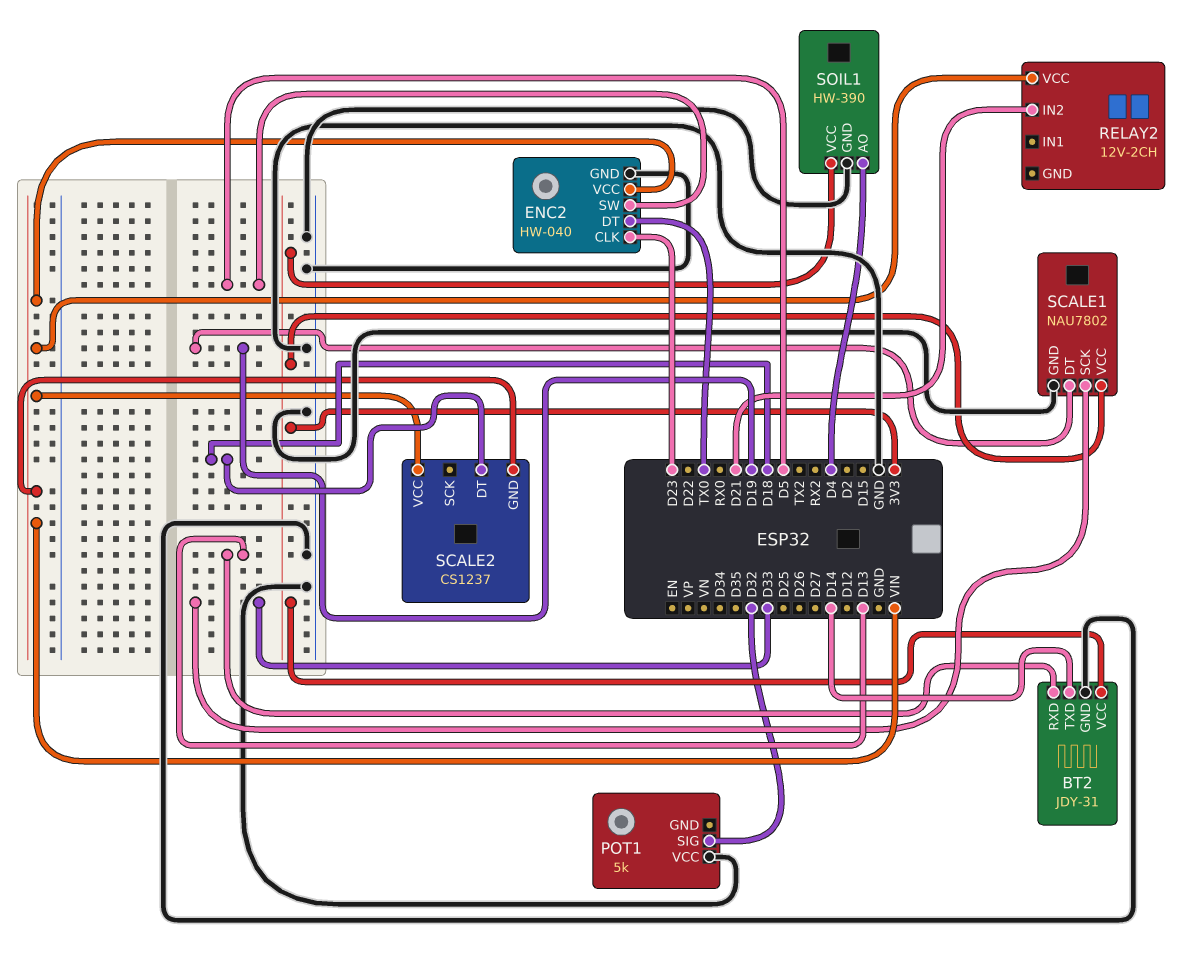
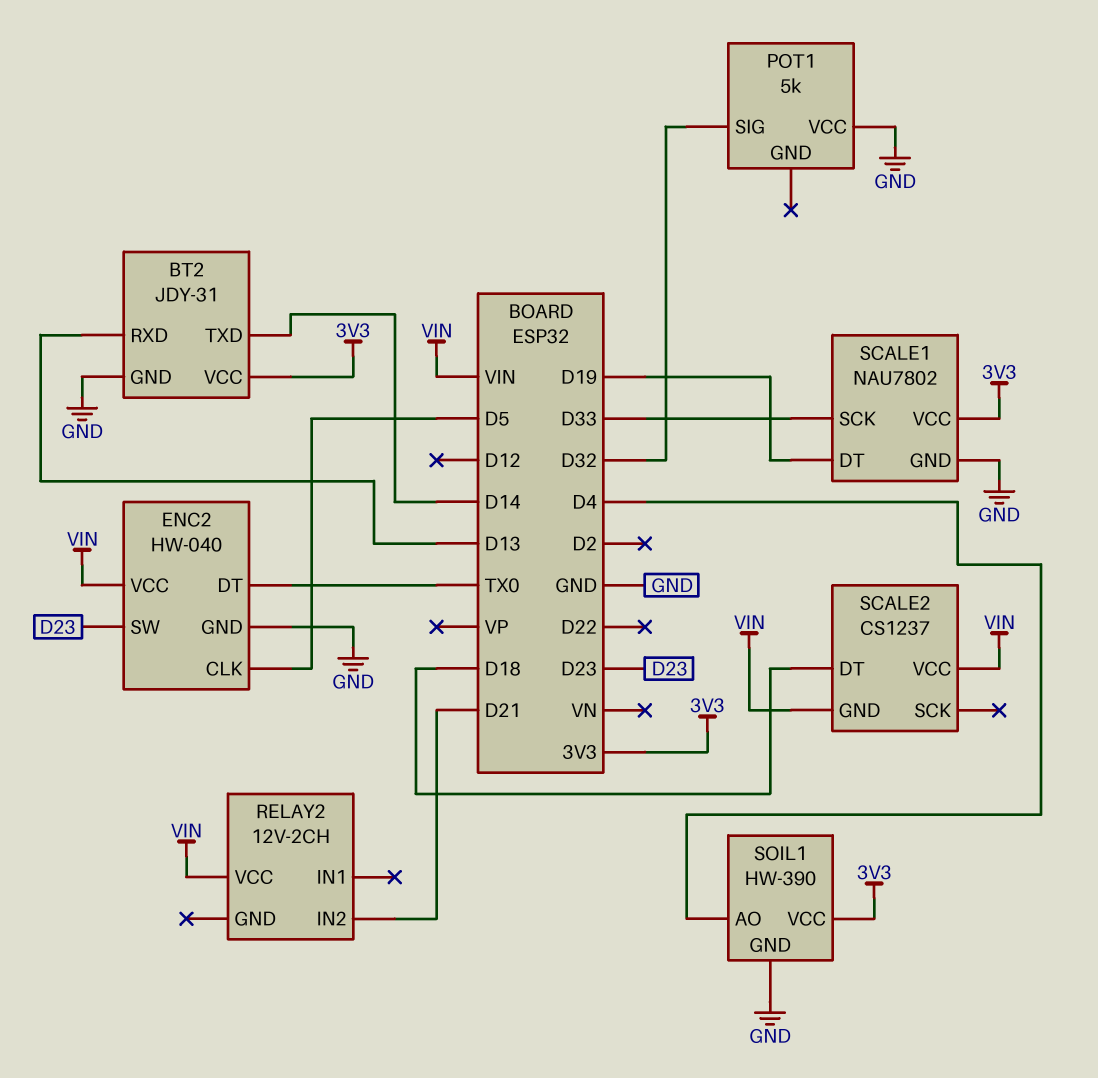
ENC2 pin CLK: D23 -> D5
ENC2 pin SW: D5 -> D23

